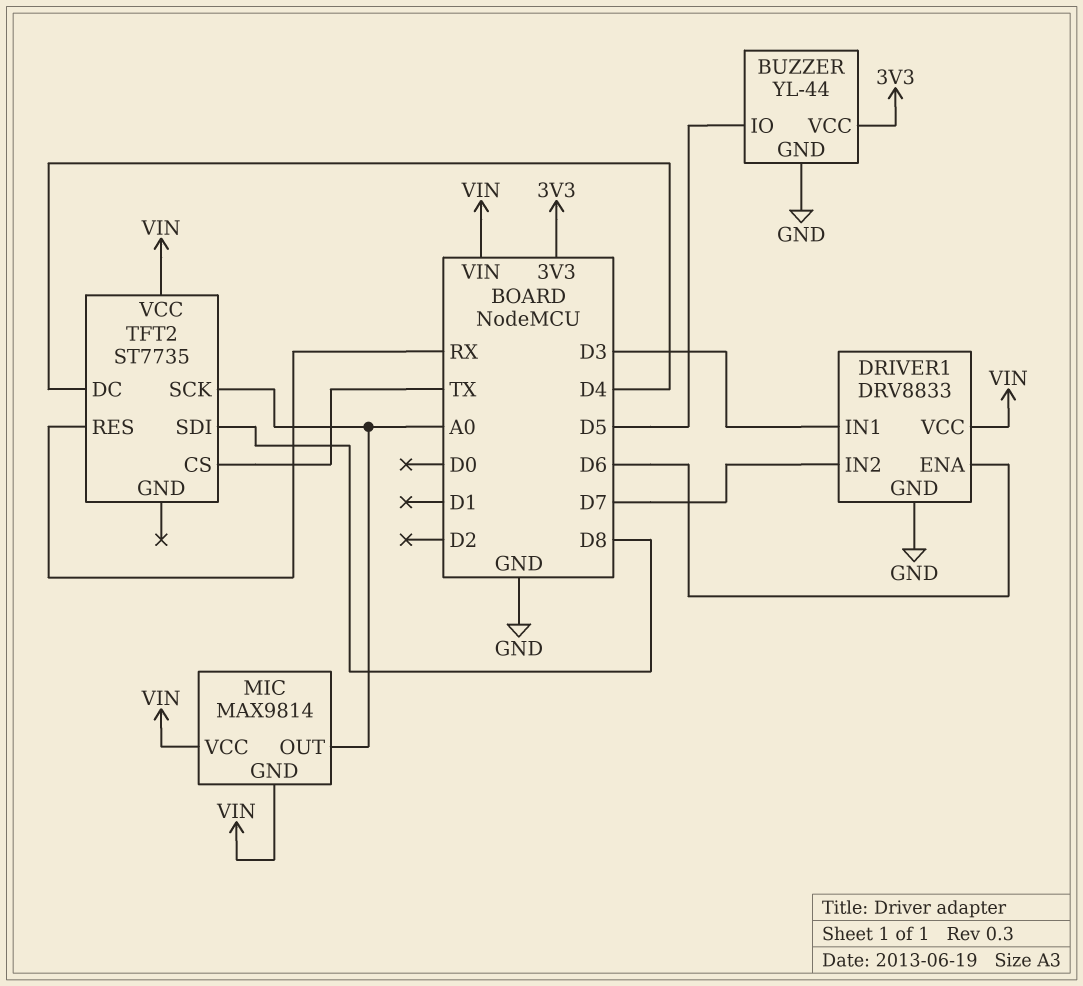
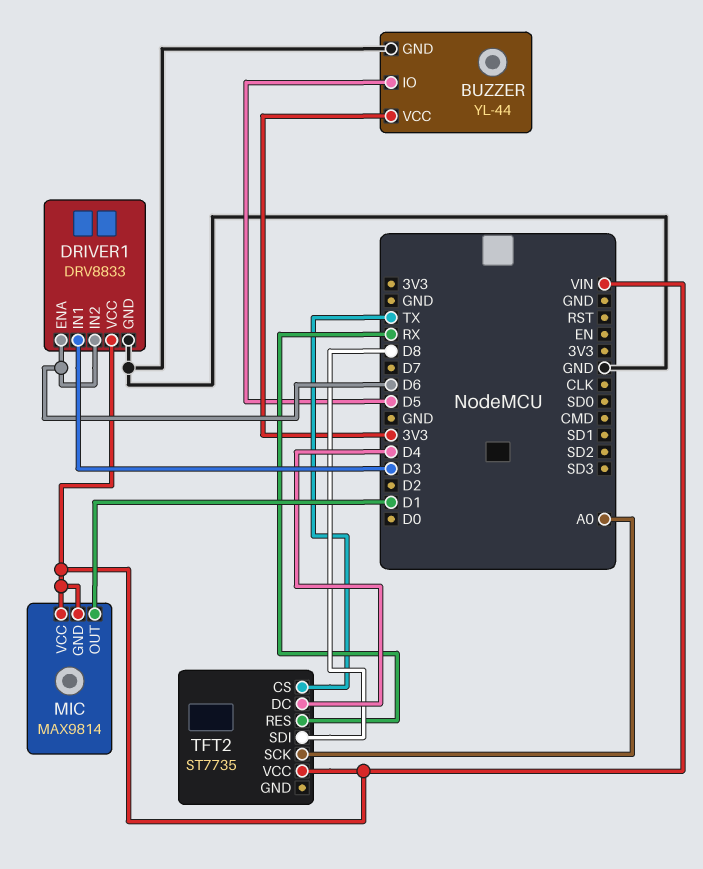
DRIVER1 pin IN2: D7 -> D6
MIC pin OUT: A0 -> D1

